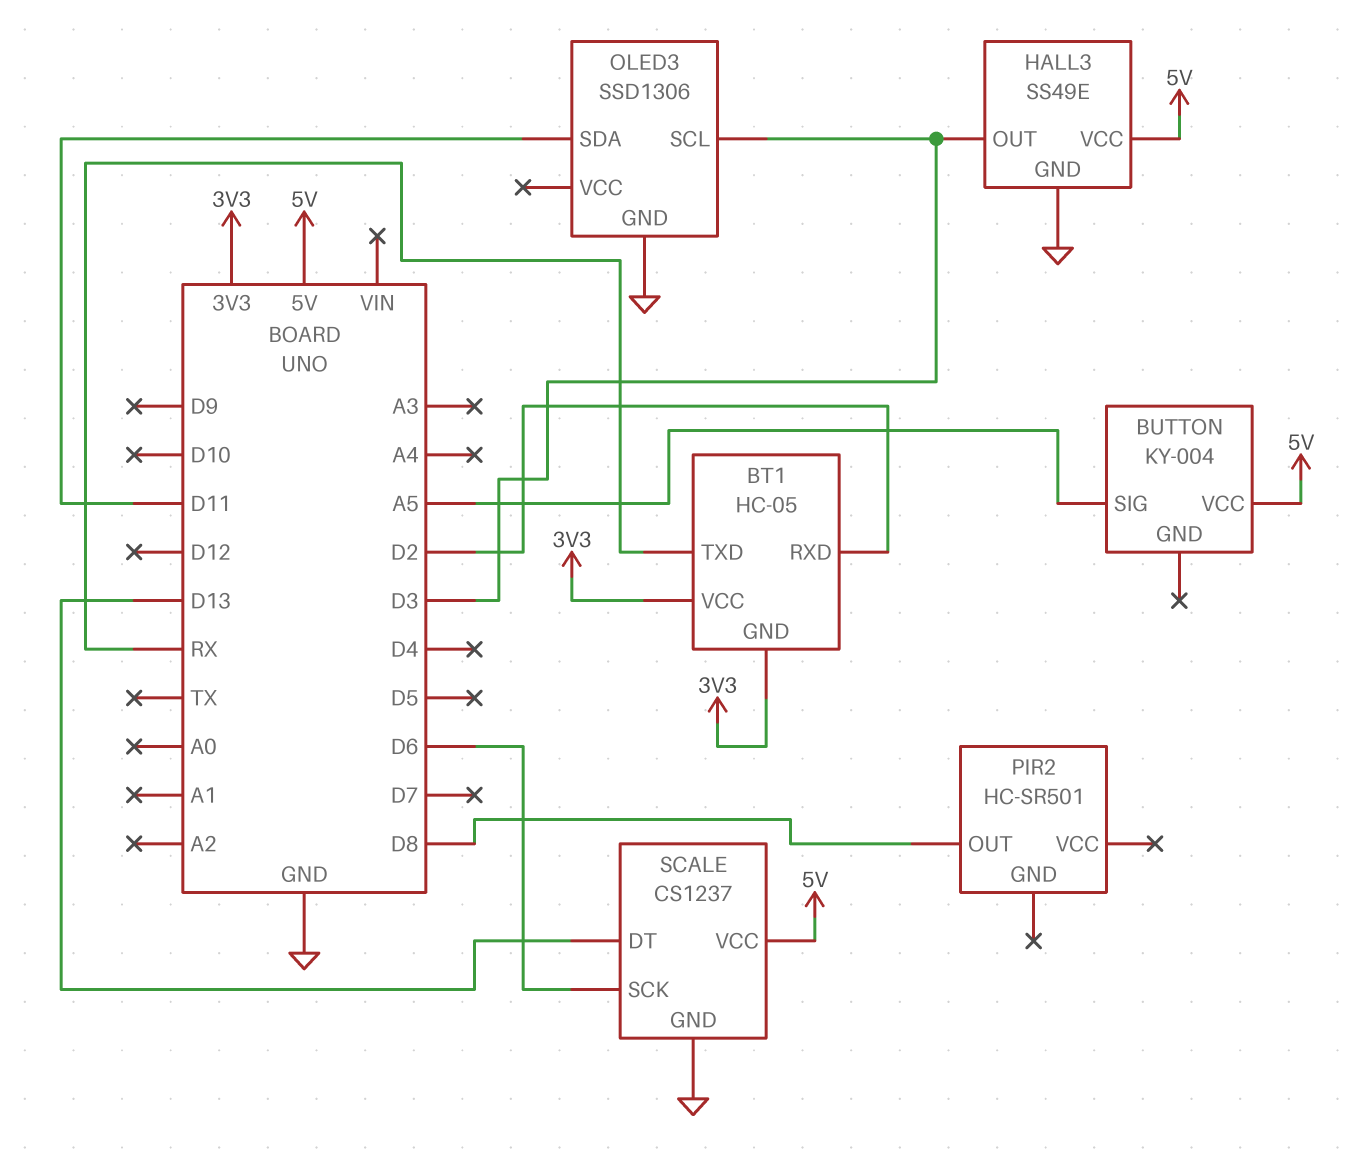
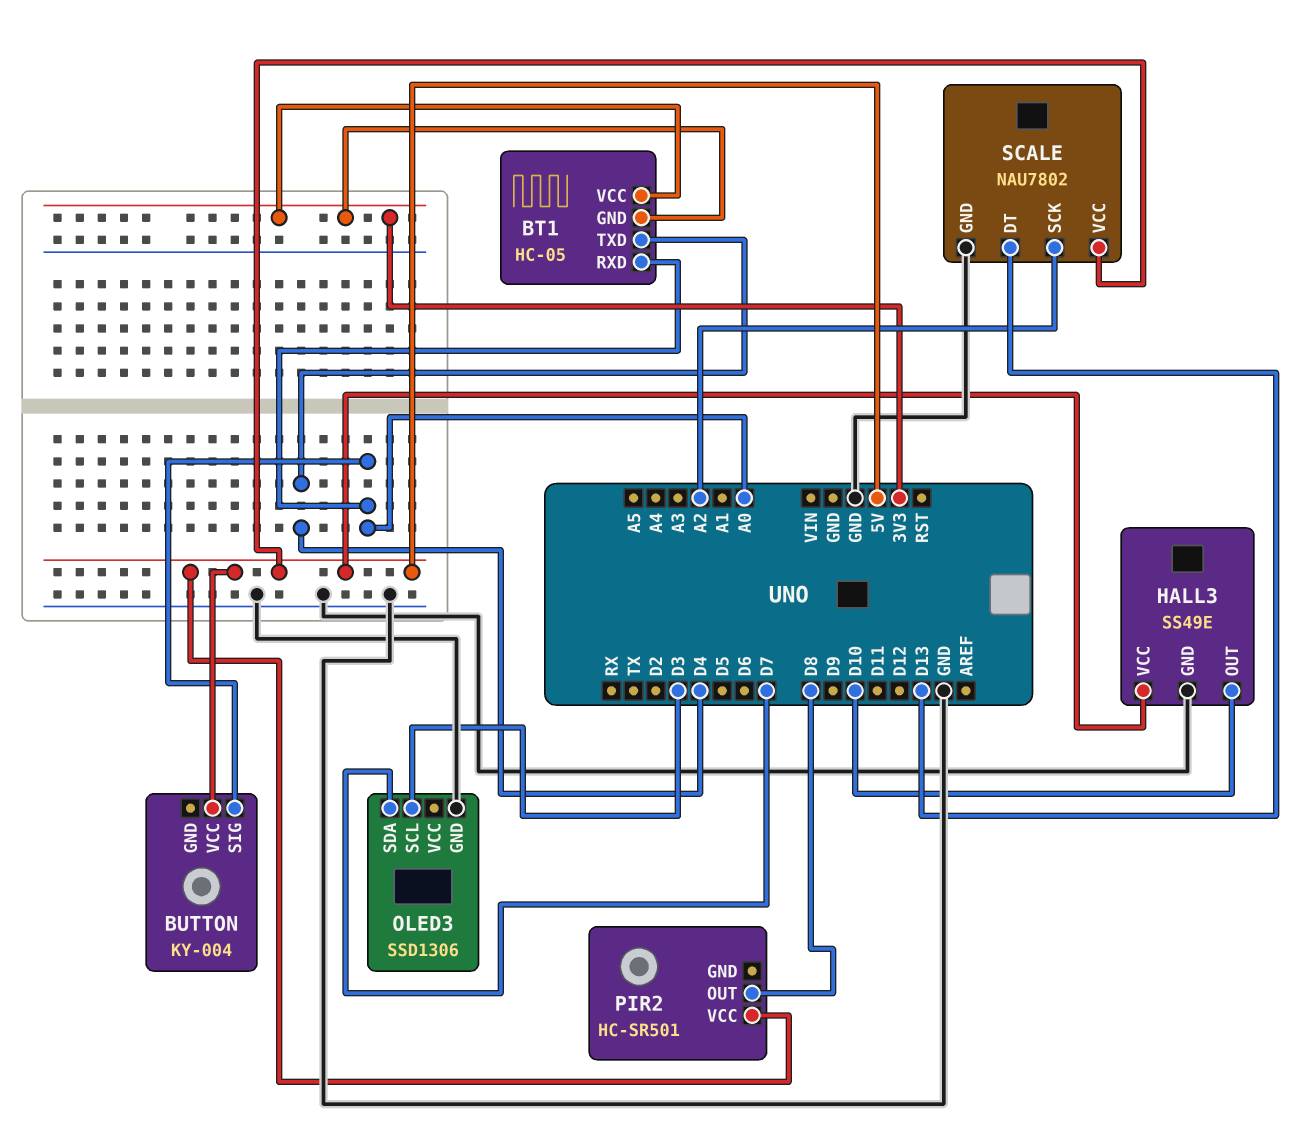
BT1 pin RXD: D2 -> A0
BT1 pin TXD: RX -> D4
BUTTON pin SIG: A5 -> A0
HALL3 pin OUT: D3 -> D10
OLED3 pin SDA: D11 -> D7
PIR2 pin VCC: none -> 5V
SCALE: CS1237 -> NAU7802
SCALE pin SCK: D6 -> A2

